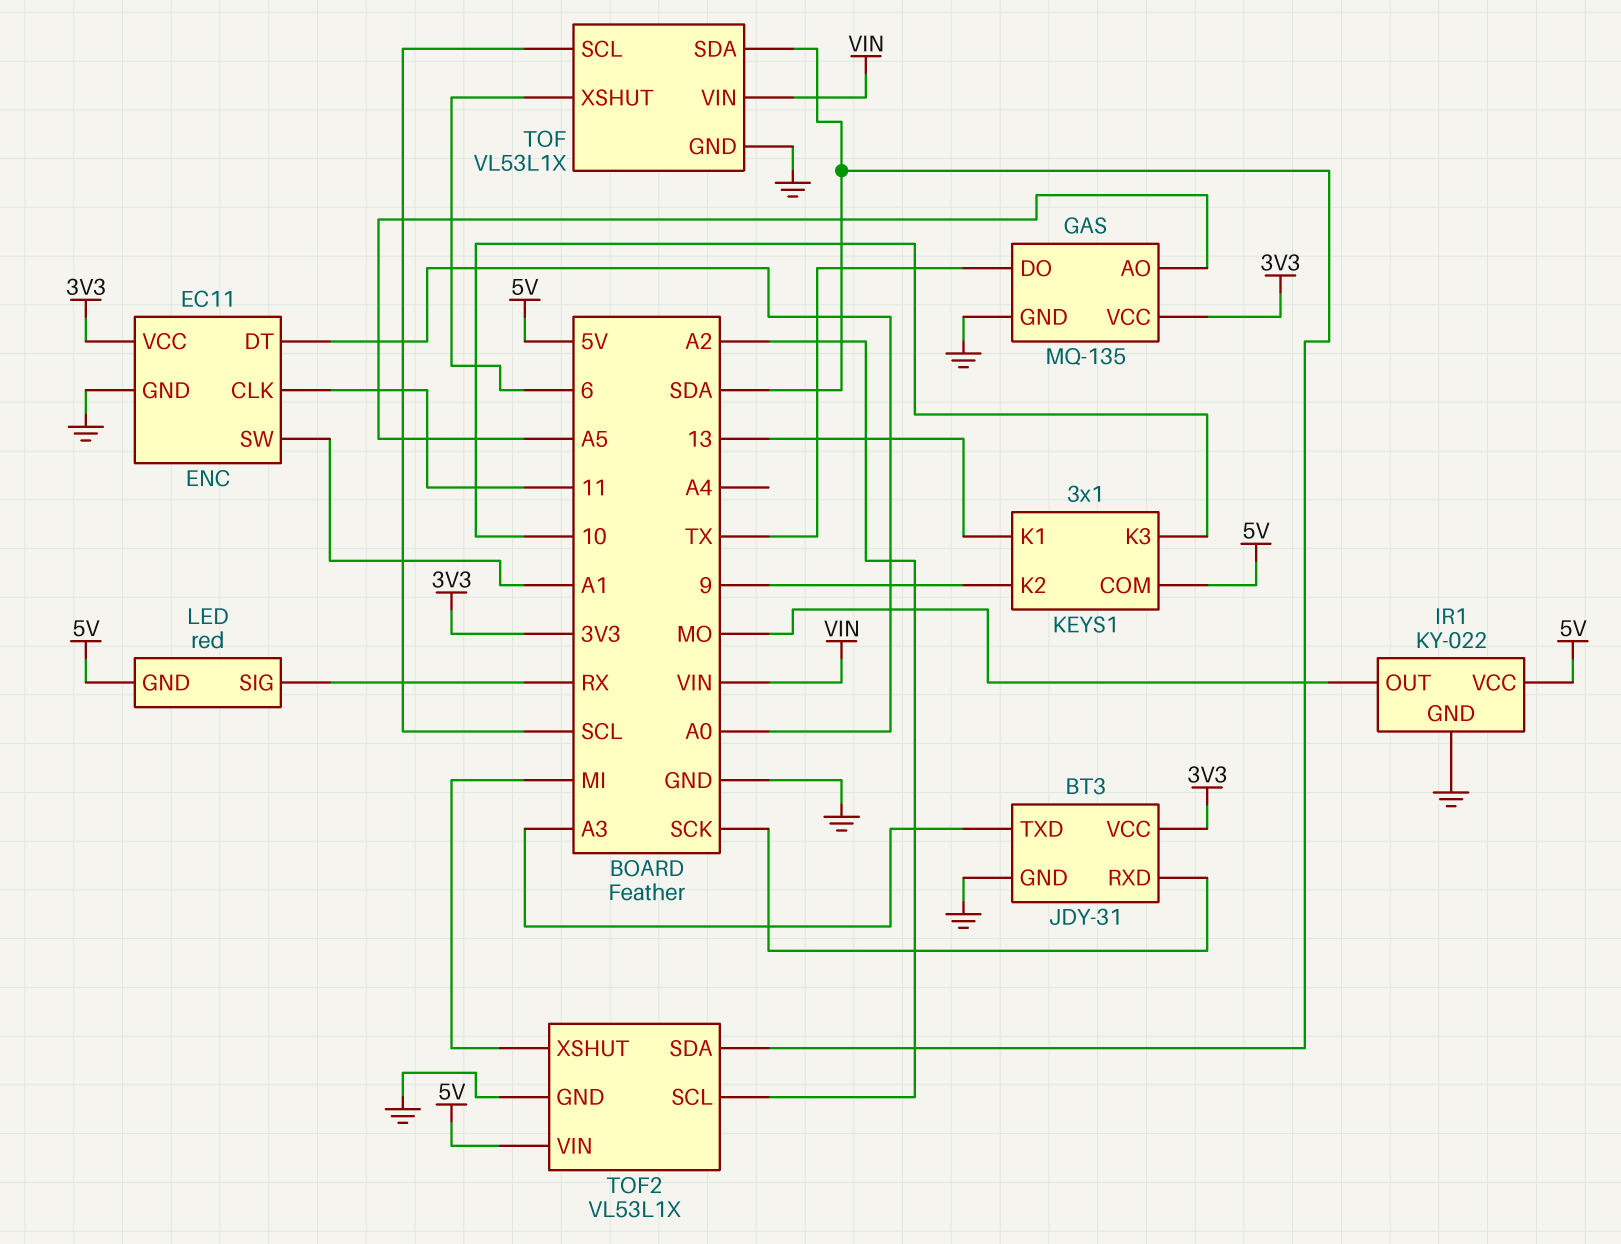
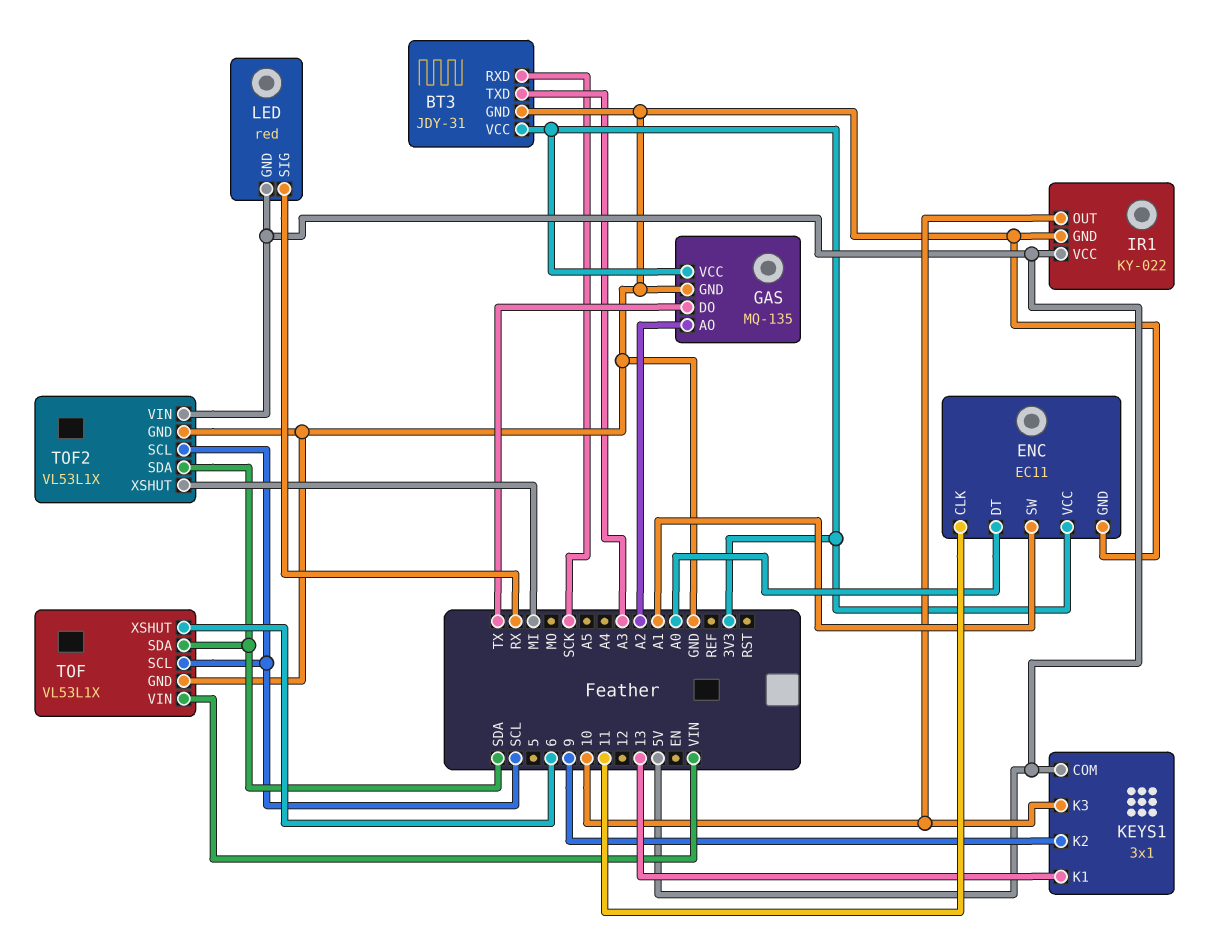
GAS pin AO: A5 -> A2
IR1 pin OUT: MO -> 10
TOF2 pin SCL: A2 -> SCL

